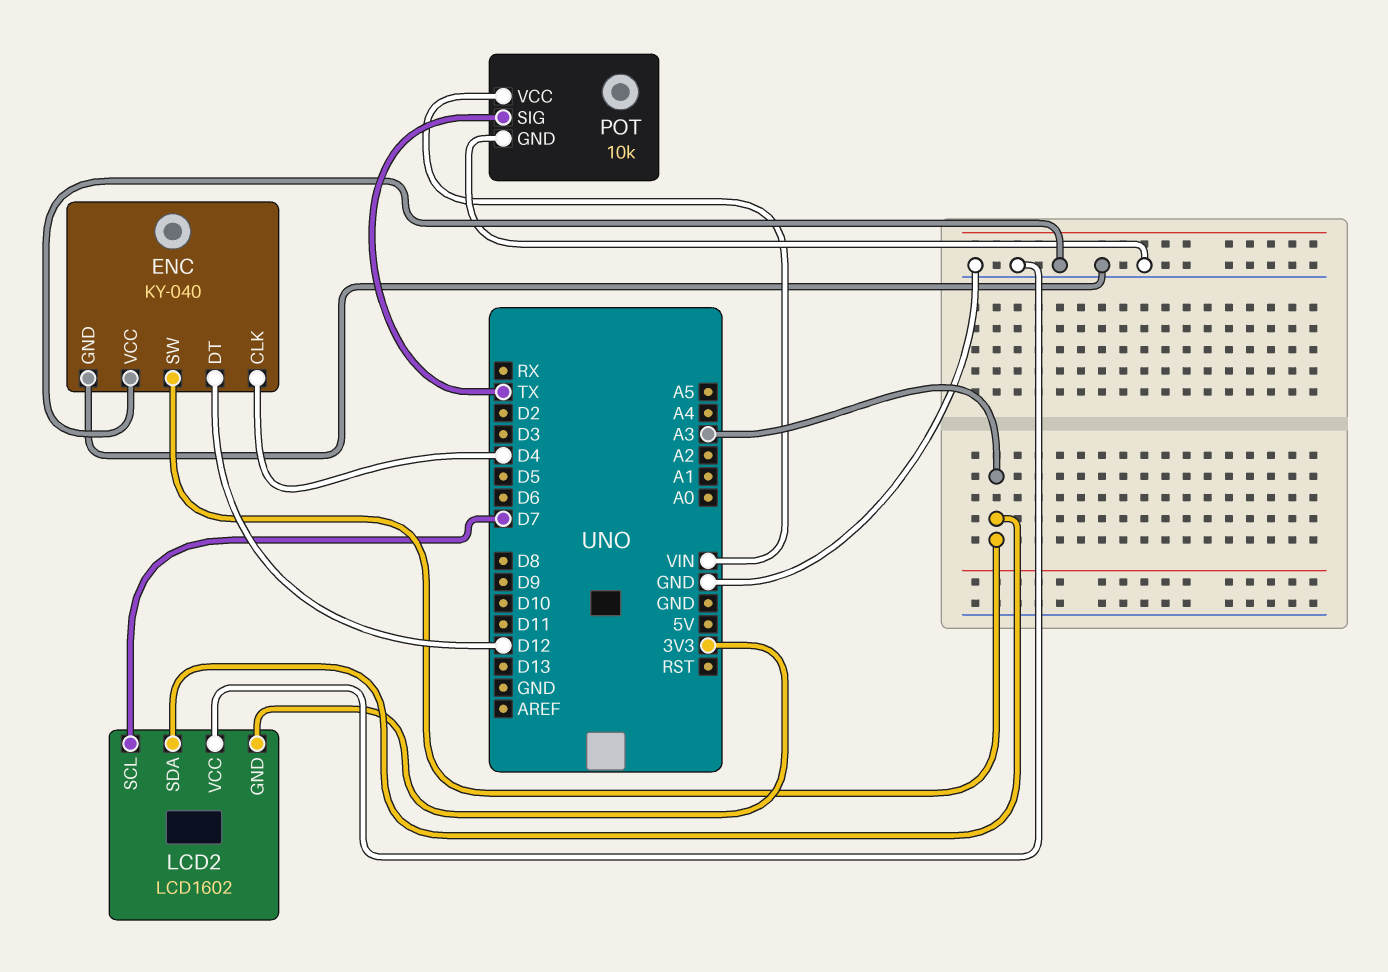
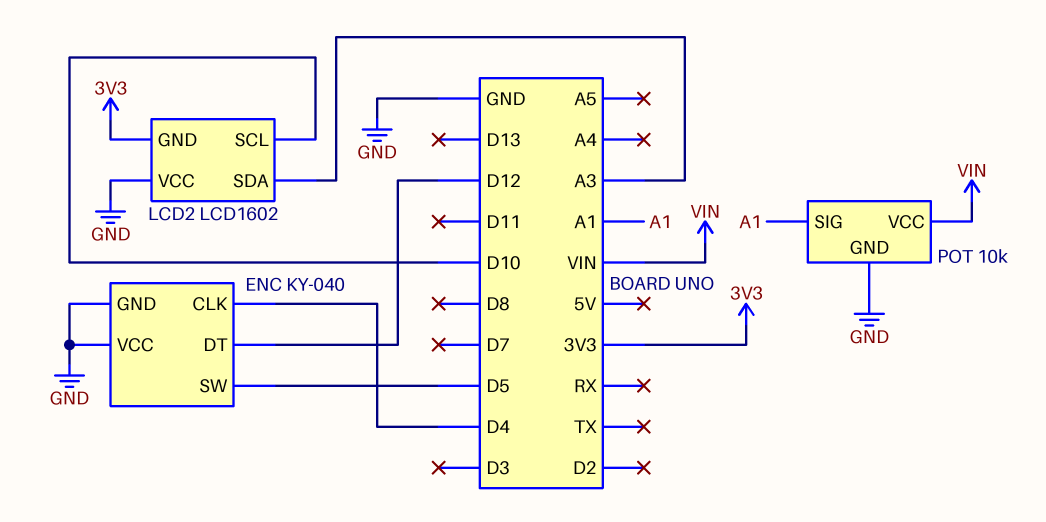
ENC pin SW: A3 -> D5
LCD2 pin SCL: D7 -> D10
POT pin SIG: TX -> A1

